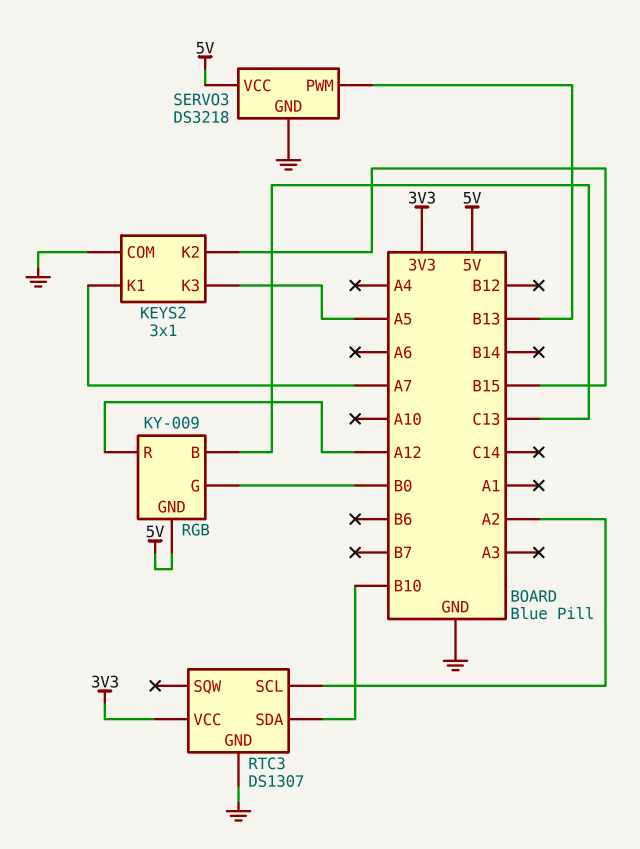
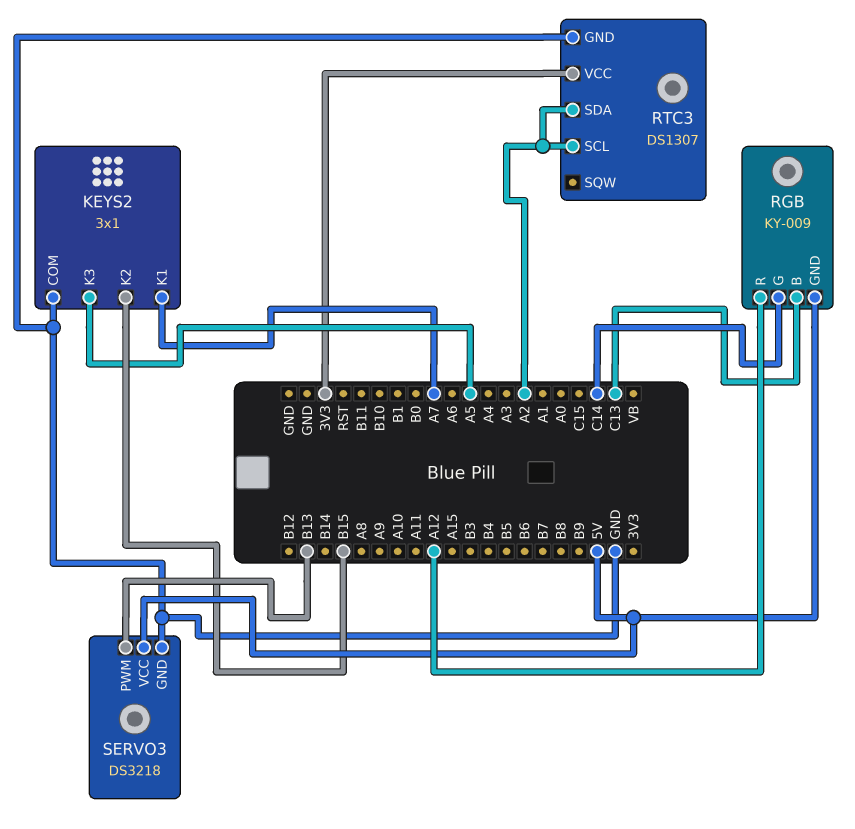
RGB pin G: B0 -> C14
RTC3 pin SDA: B10 -> A2

